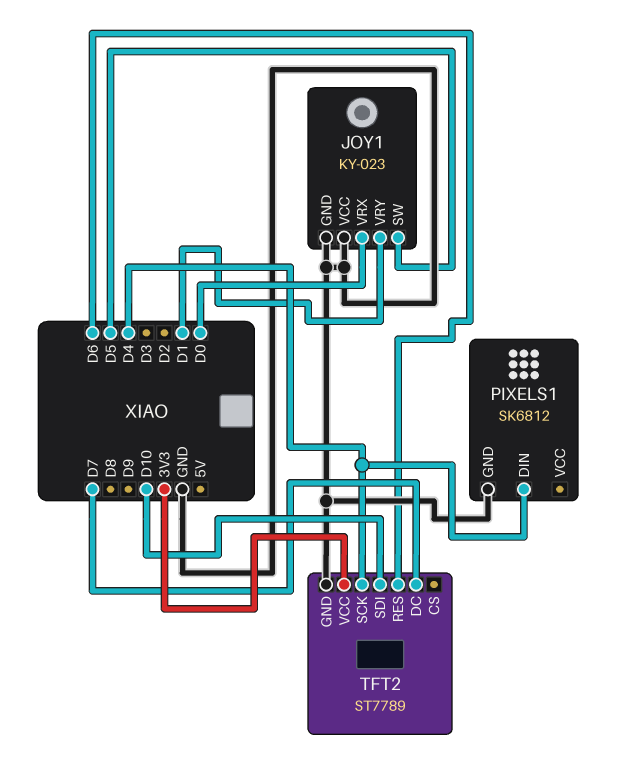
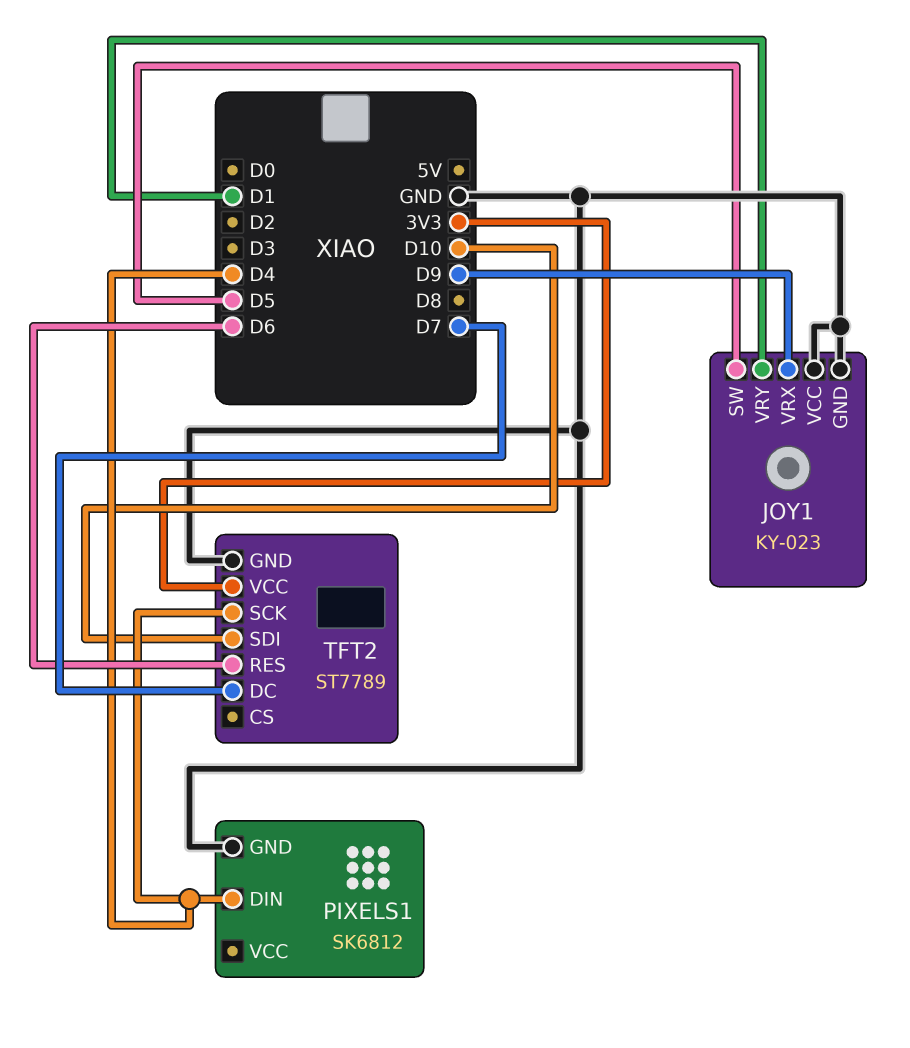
JOY1 pin VRX: D0 -> D9

